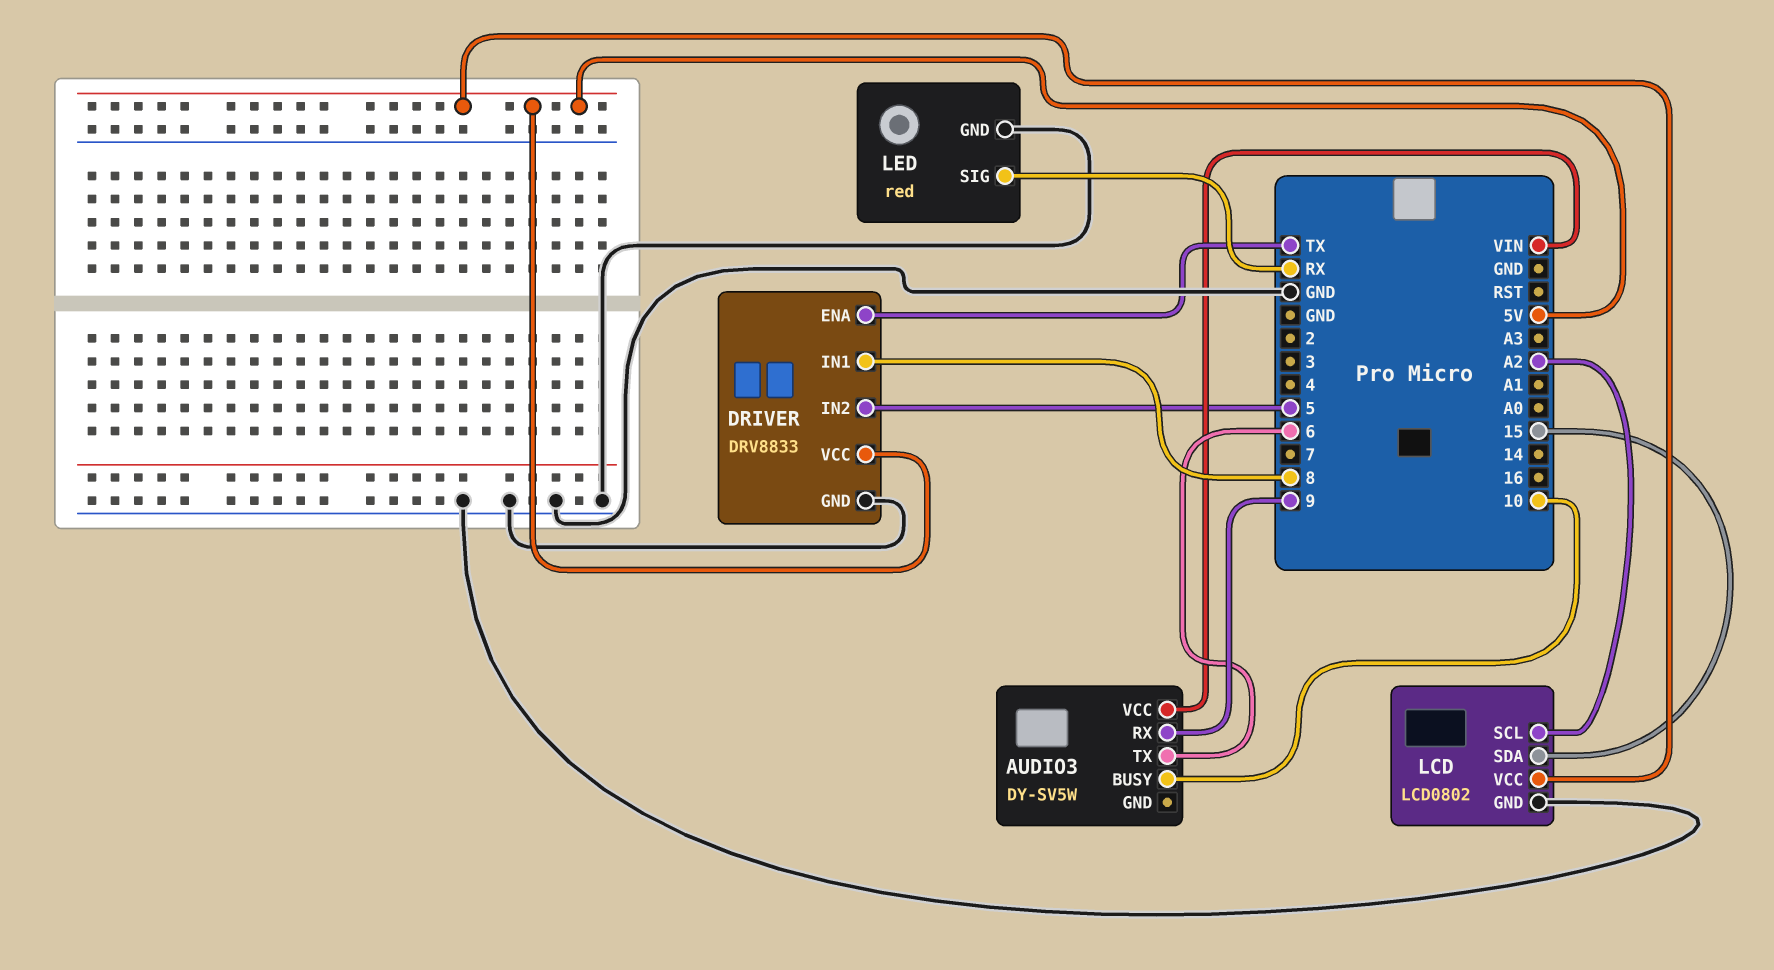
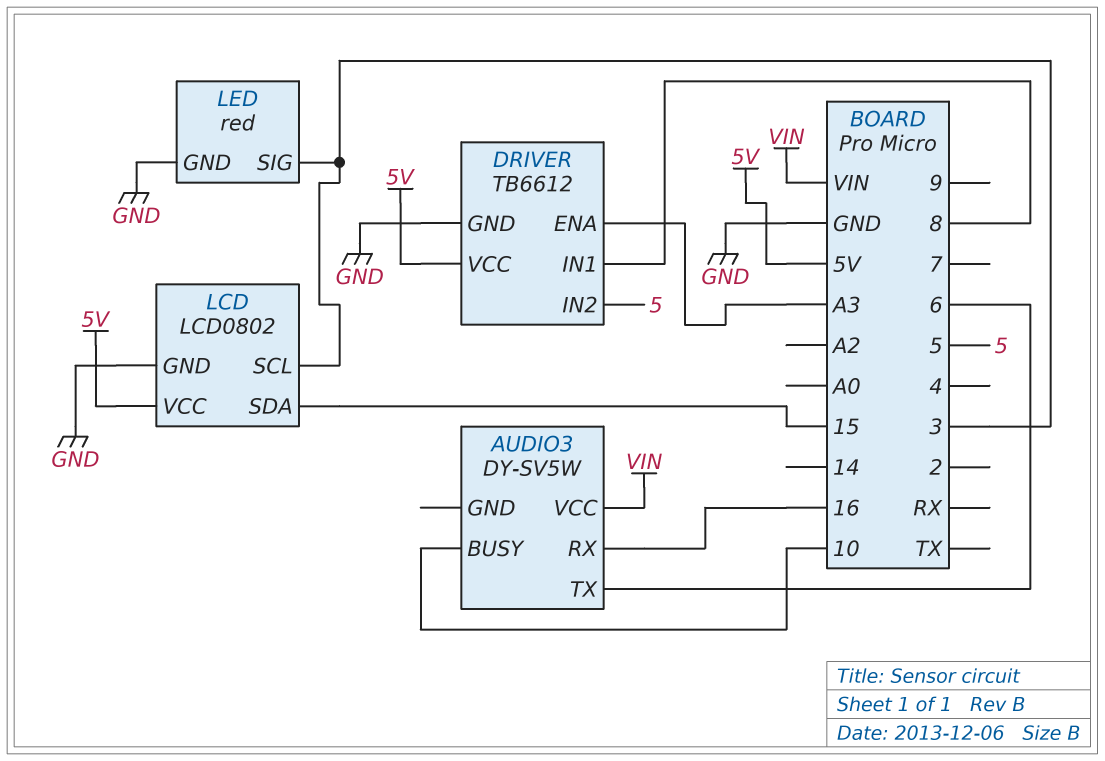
AUDIO3 pin RX: 9 -> 16
DRIVER: DRV8833 -> TB6612
DRIVER pin ENA: TX -> A3
LCD pin SCL: A2 -> 3
LED pin SIG: RX -> 3

